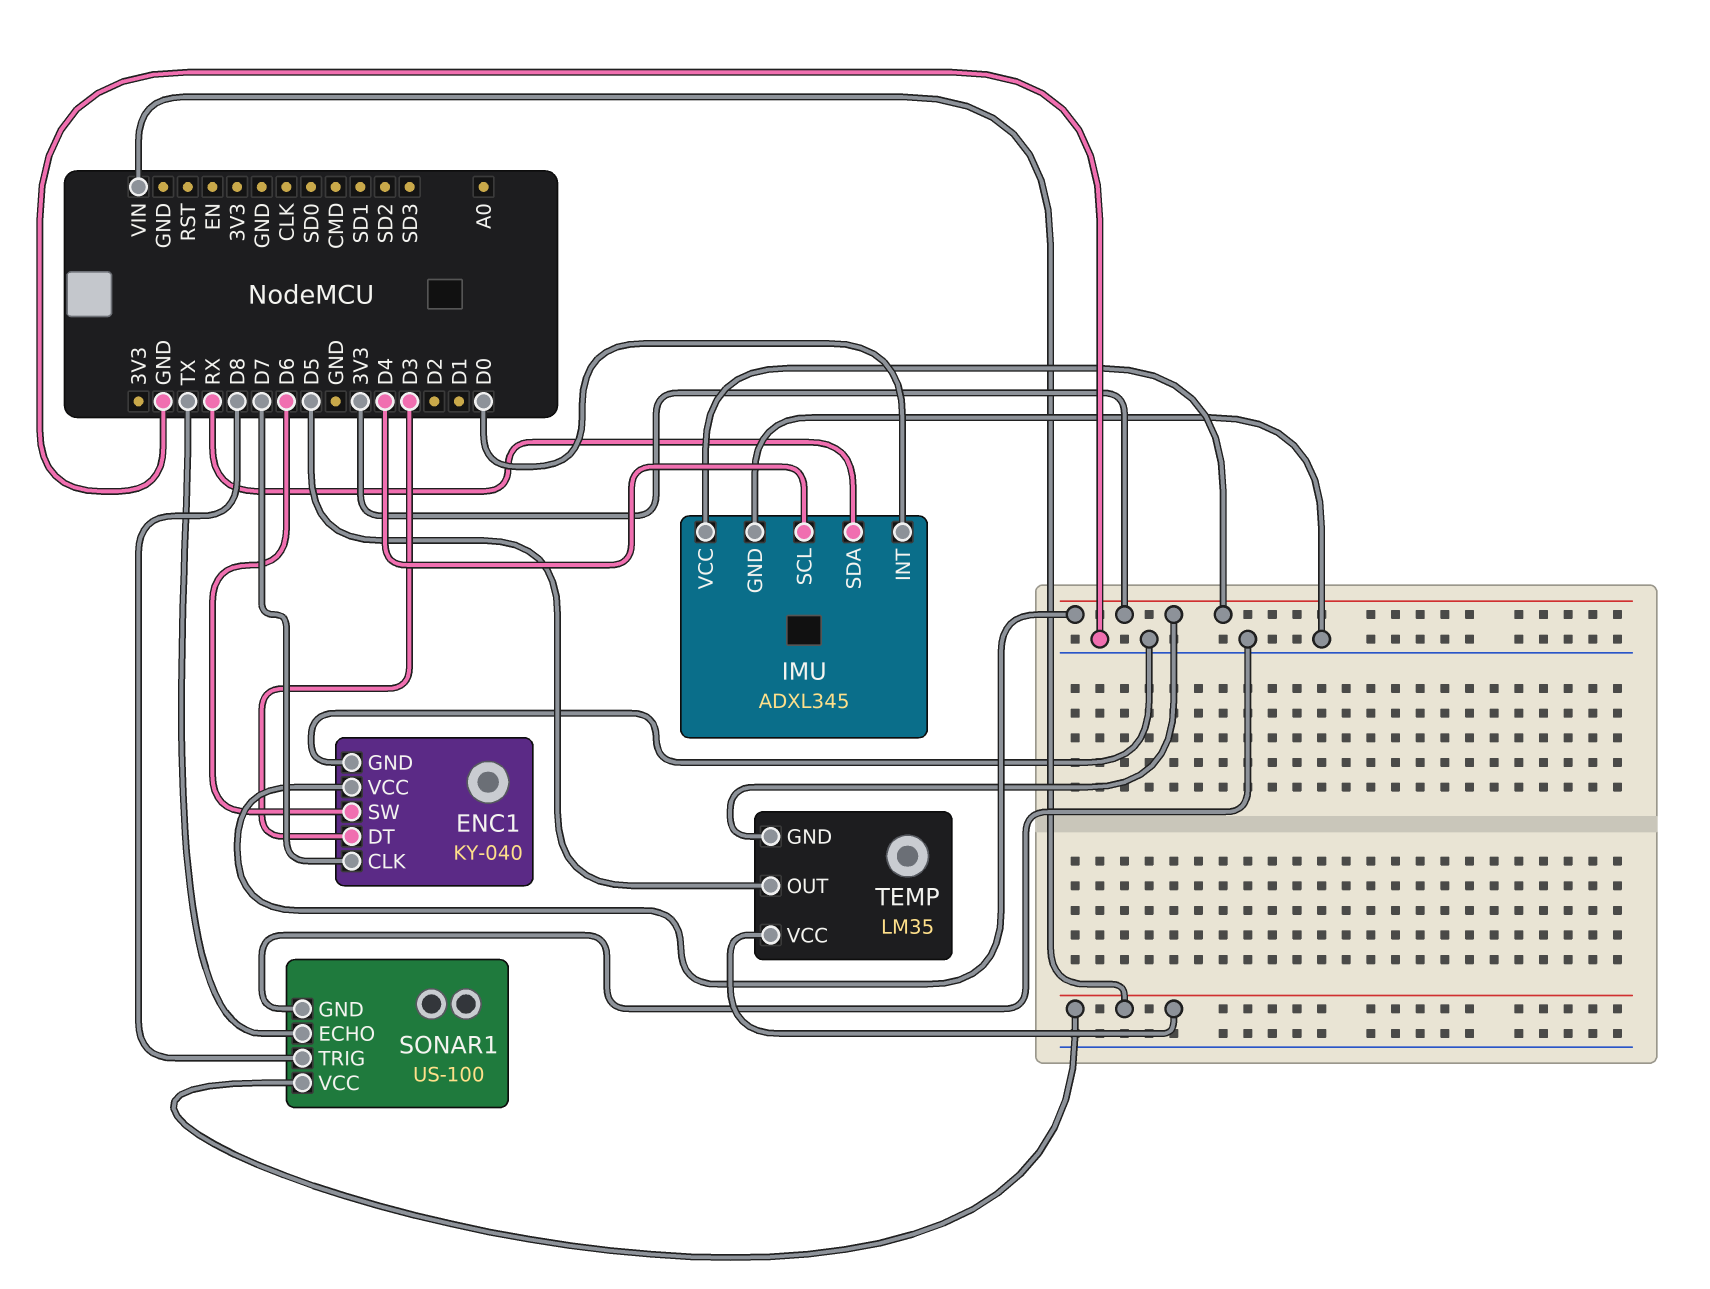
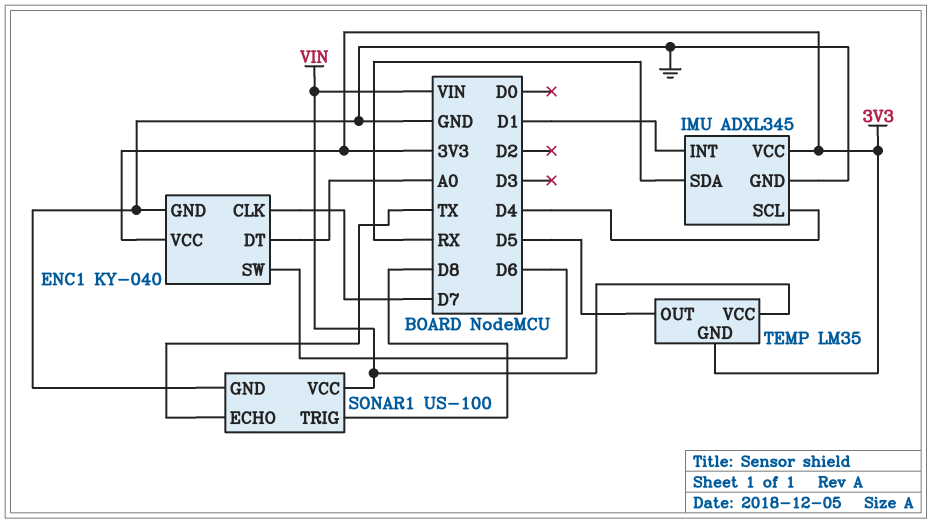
ENC1 pin DT: D3 -> A0
IMU pin INT: D0 -> D1

